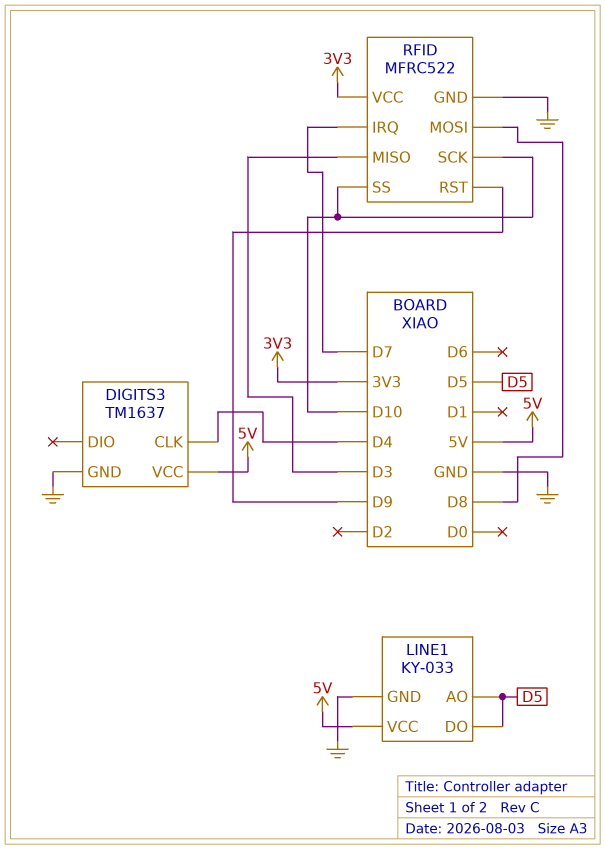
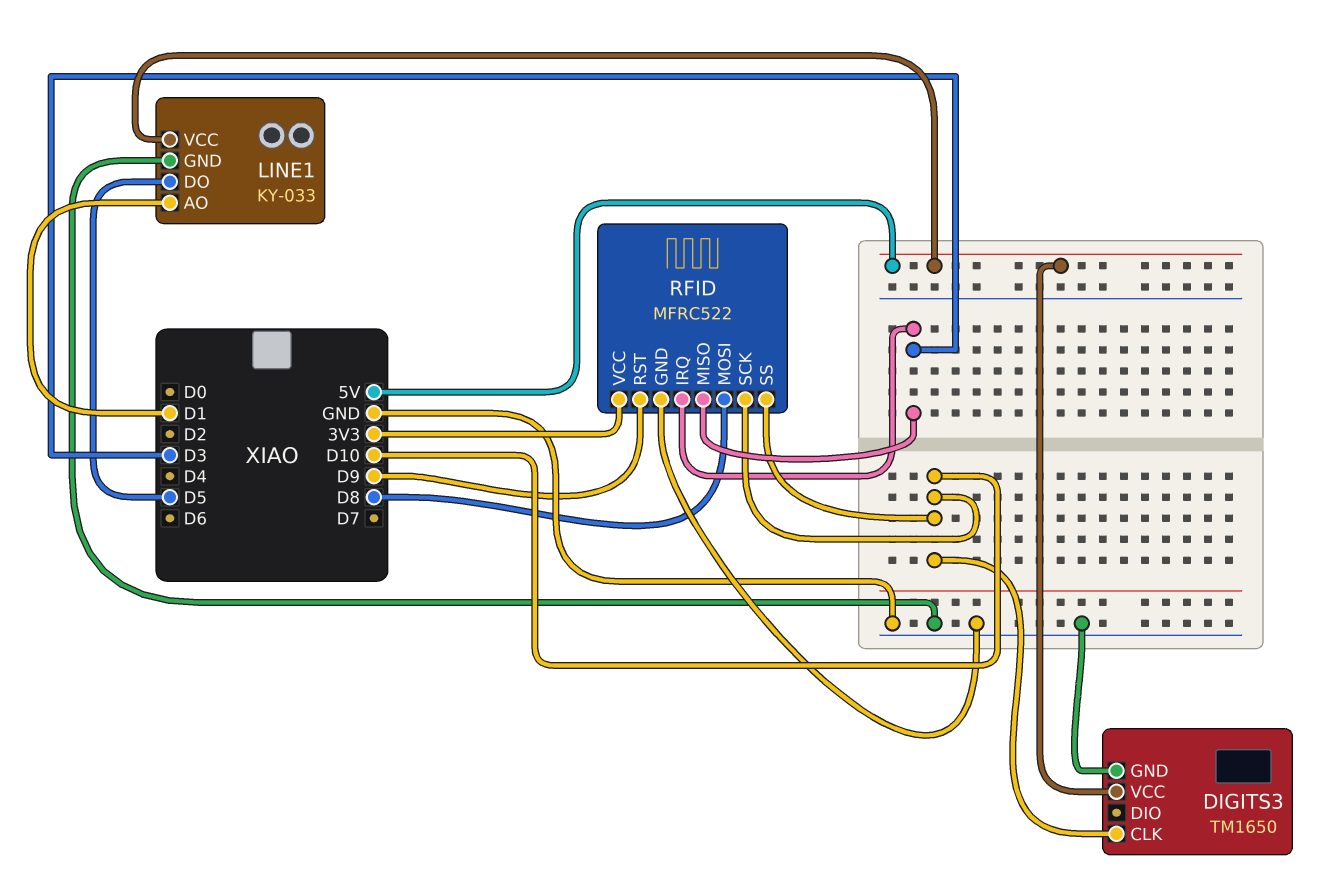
DIGITS3: TM1637 -> TM1650
DIGITS3 pin CLK: D4 -> D10
LINE1 pin AO: D5 -> D1
RFID pin IRQ: D7 -> D3

